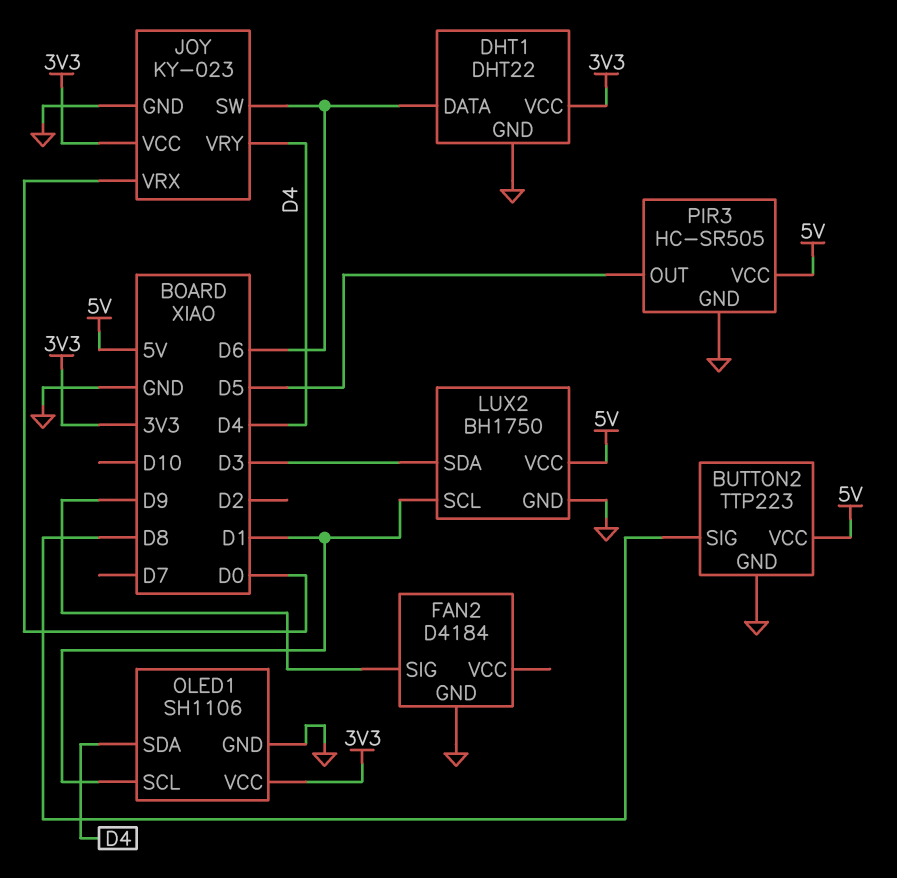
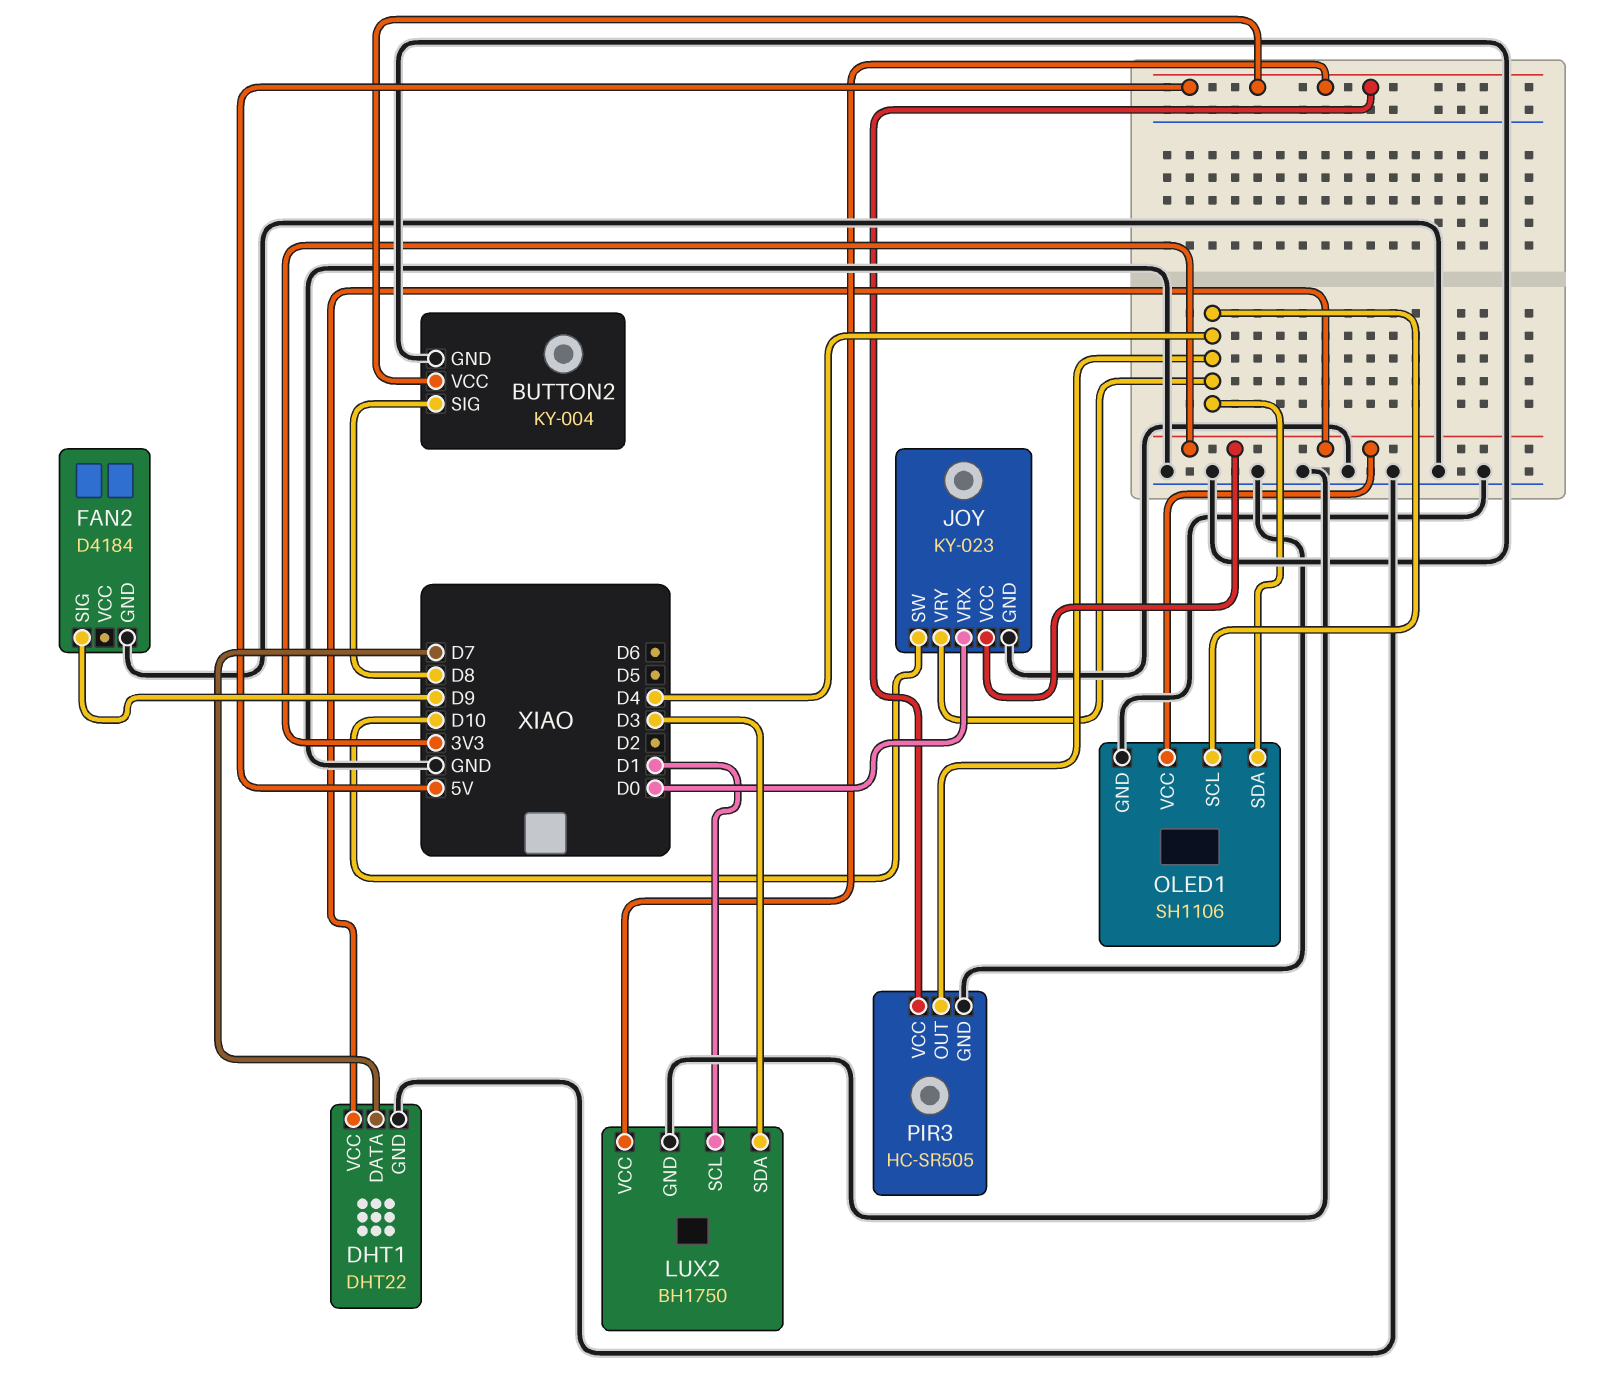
BUTTON2: TTP223 -> KY-004
DHT1 pin DATA: D6 -> D7
JOY pin SW: D6 -> D10
OLED1 pin SCL: D1 -> D4
PIR3 pin OUT: D5 -> D4

